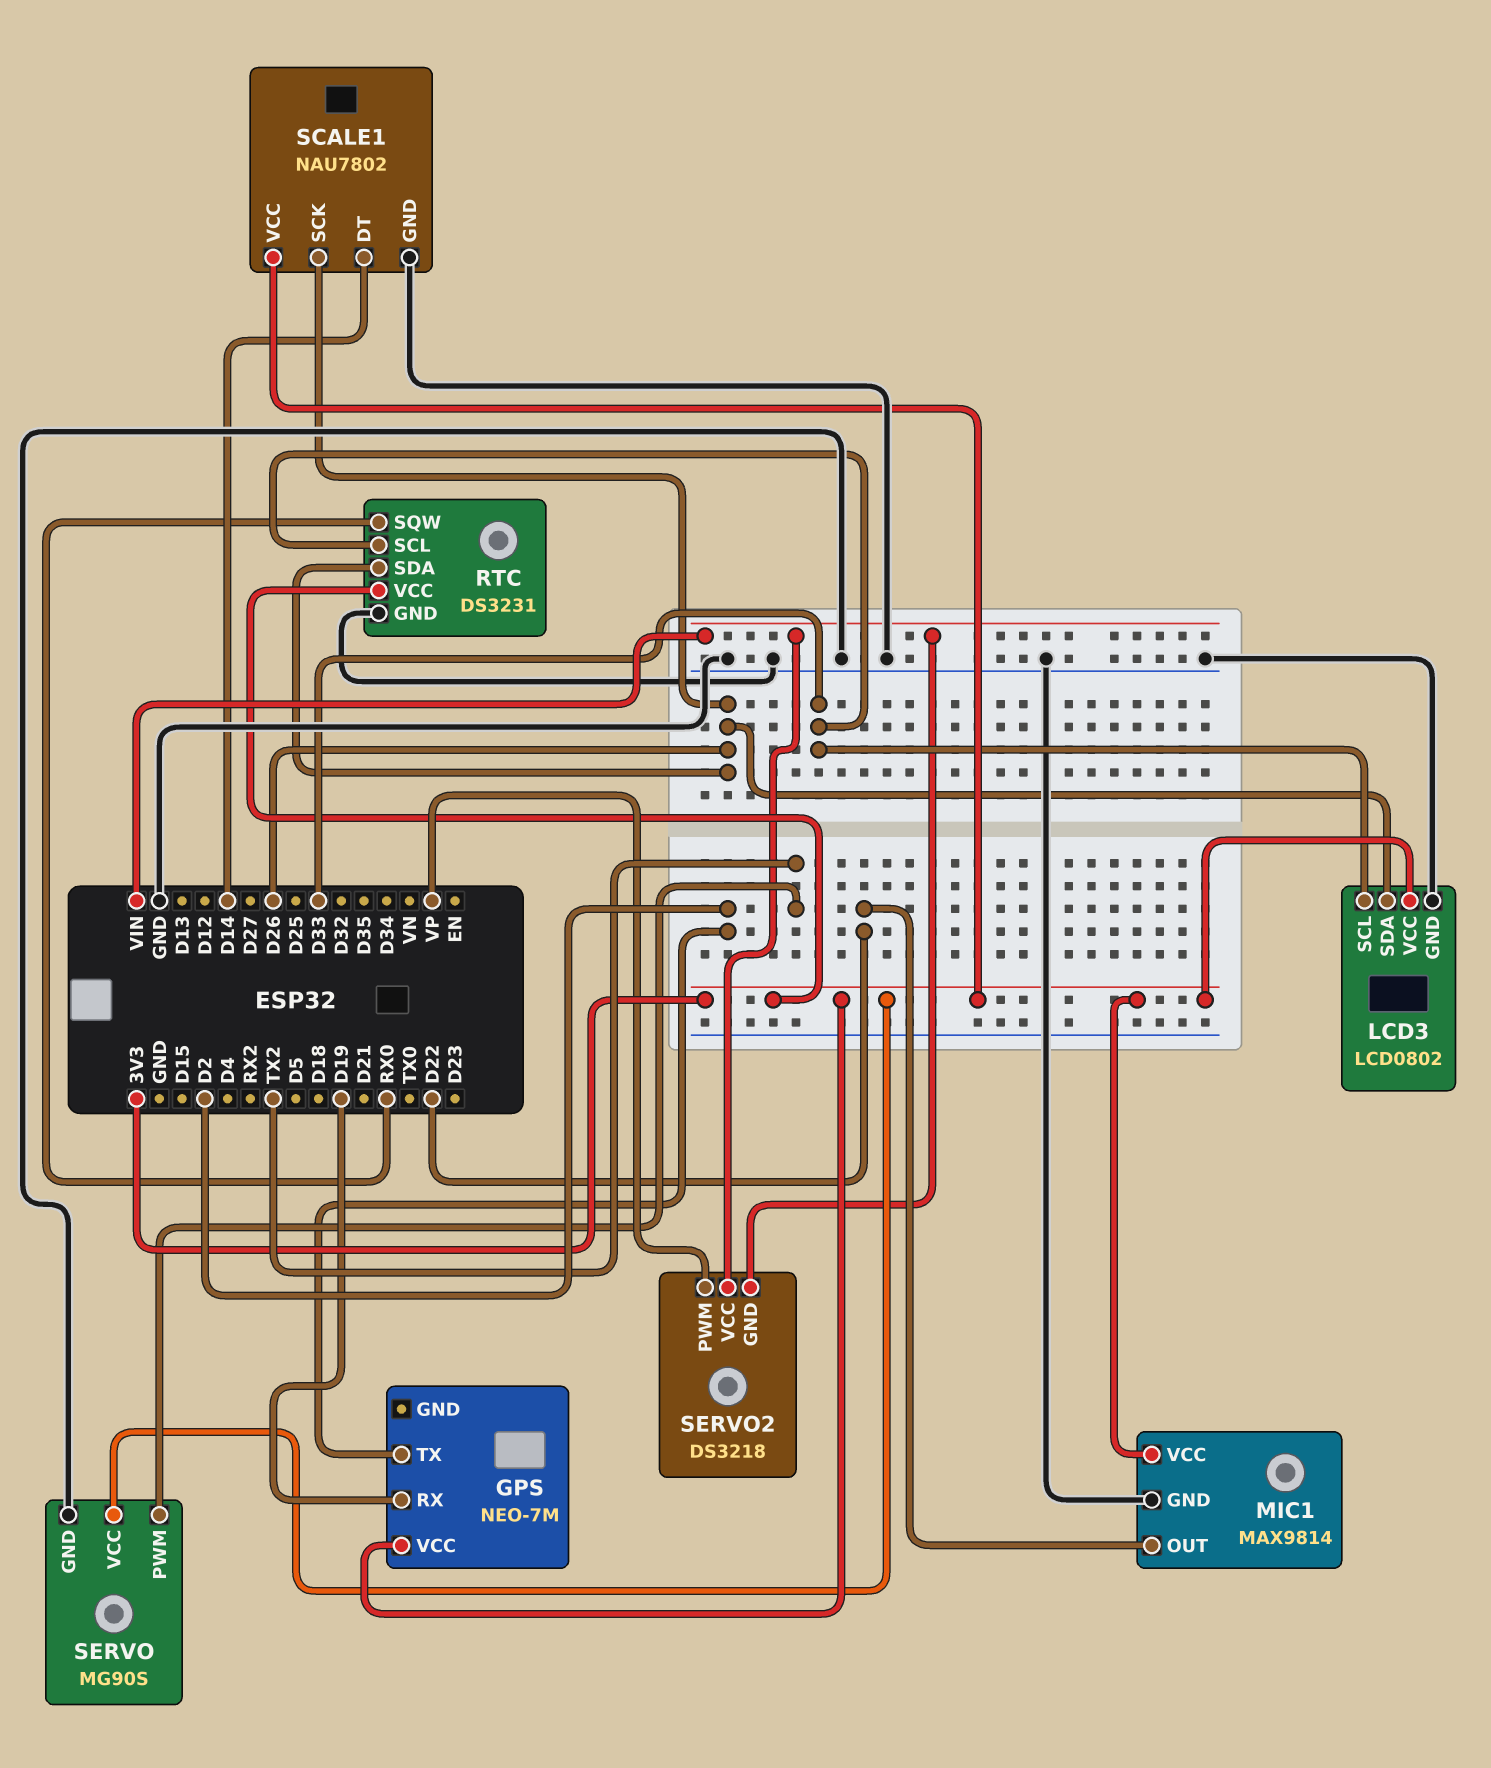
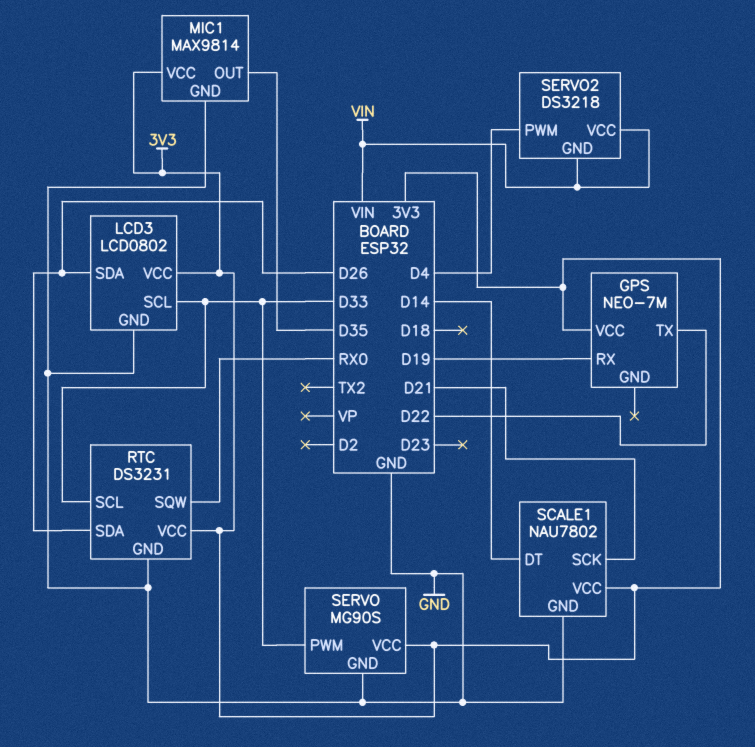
GPS pin TX: D2 -> D22
MIC1 pin OUT: D22 -> D35
SCALE1 pin SCK: D26 -> D21
SERVO pin PWM: TX2 -> D33
SERVO2 pin PWM: VP -> D4

